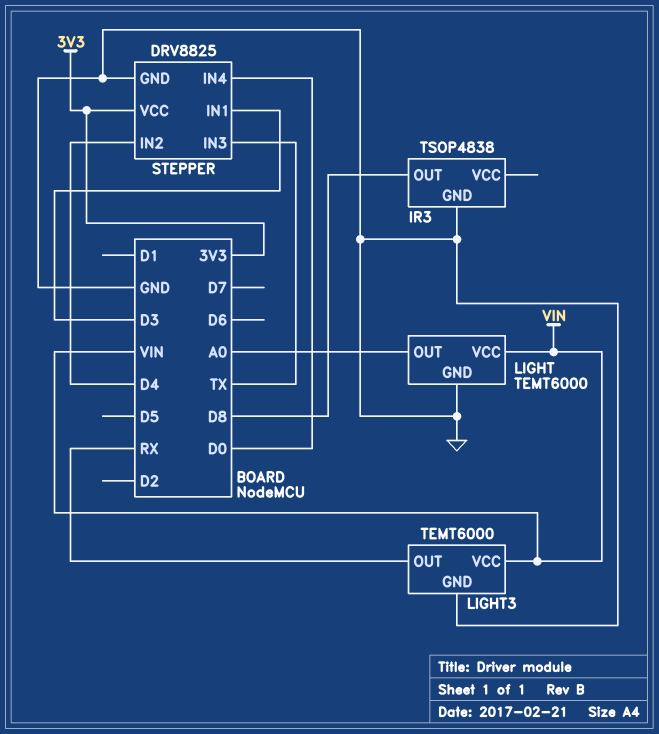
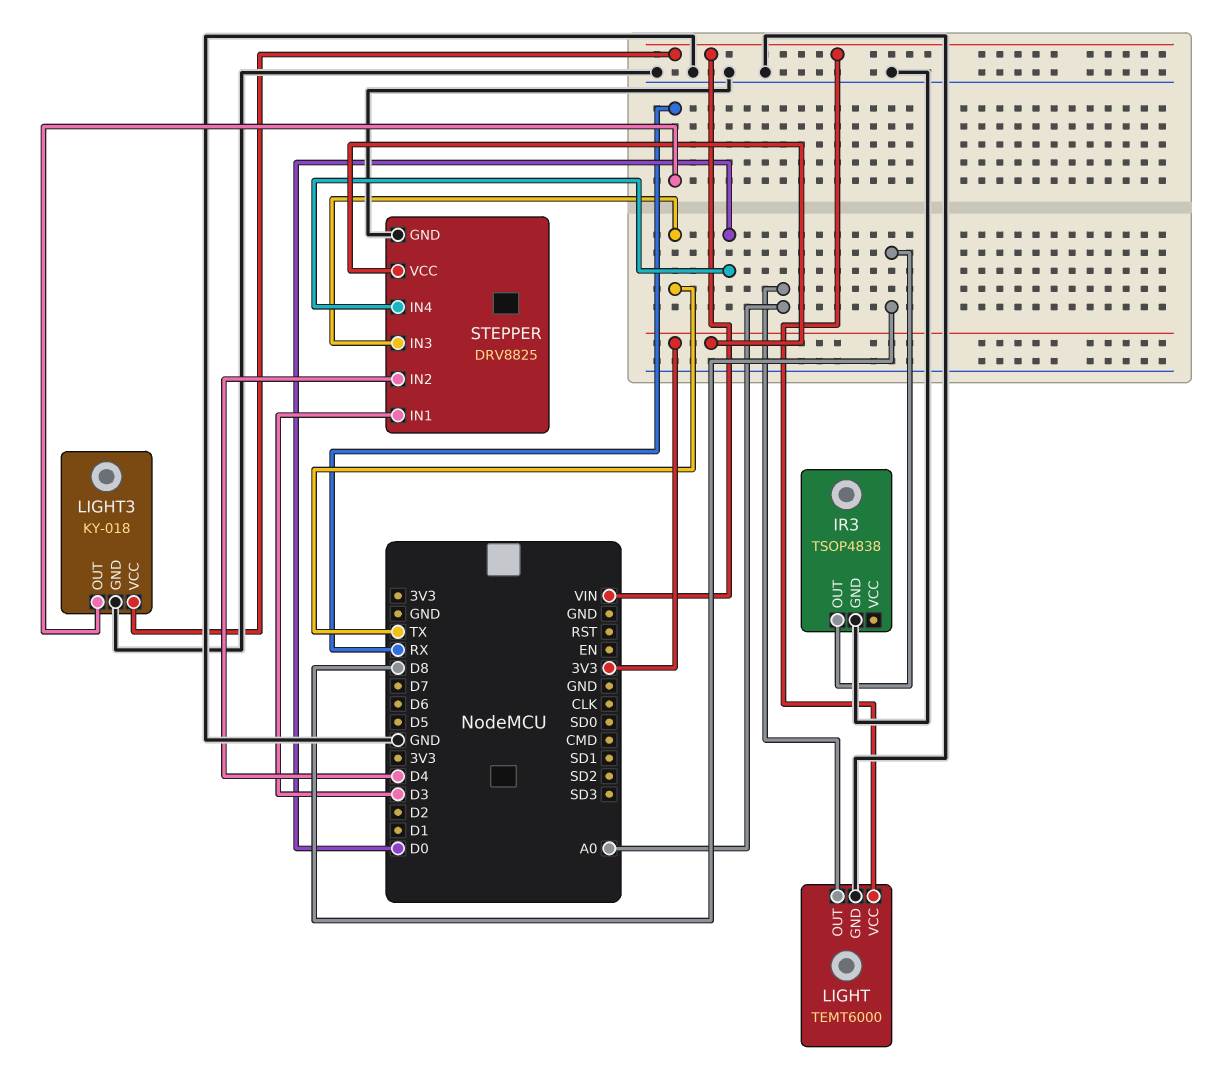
LIGHT3: TEMT6000 -> KY-018

